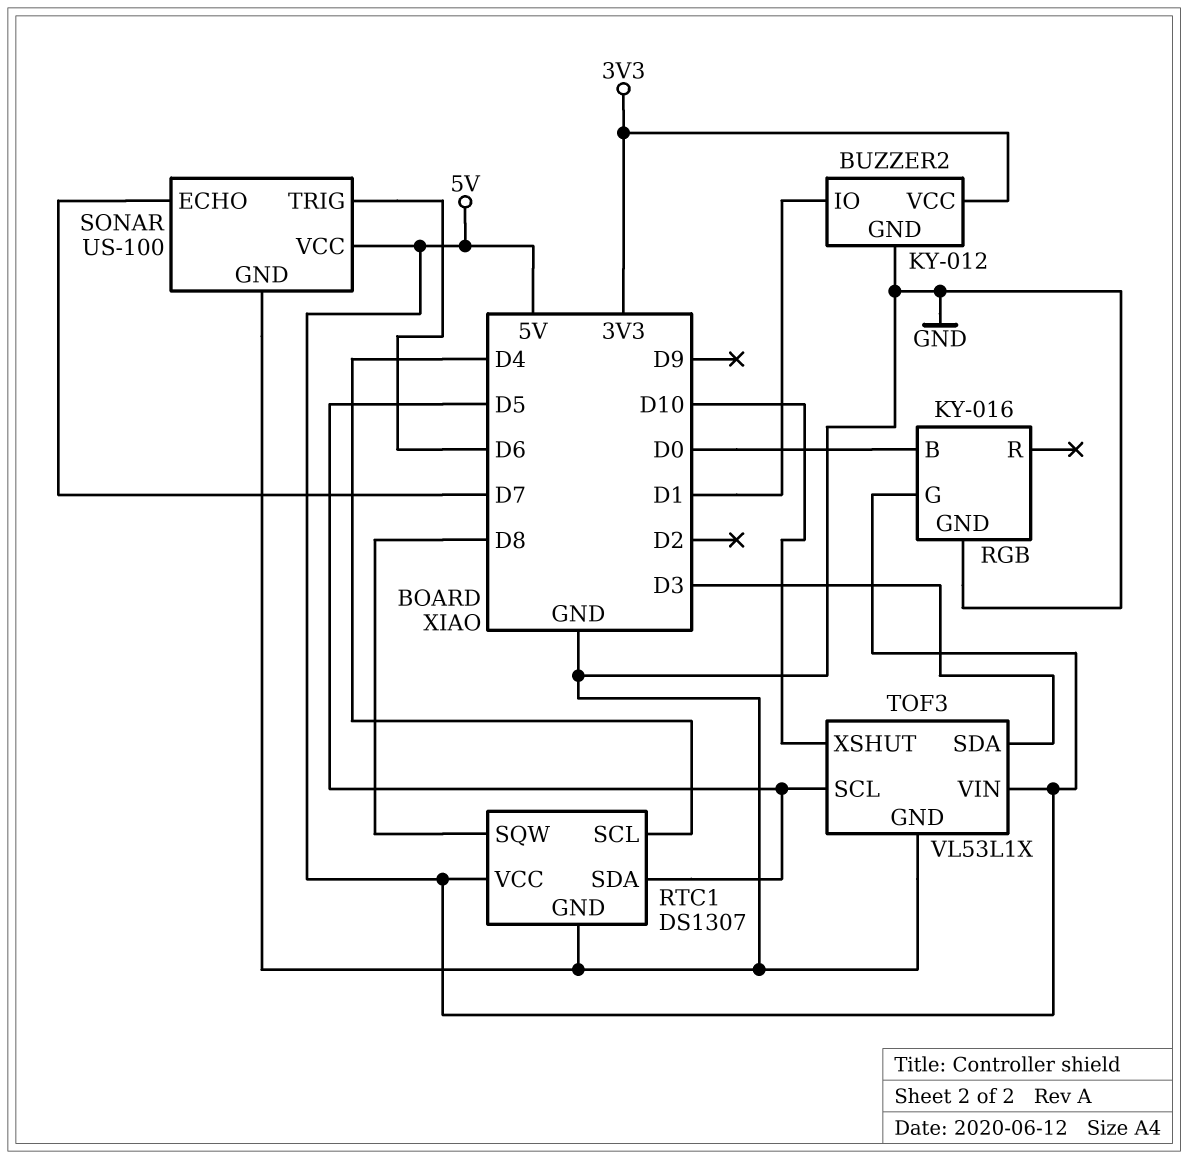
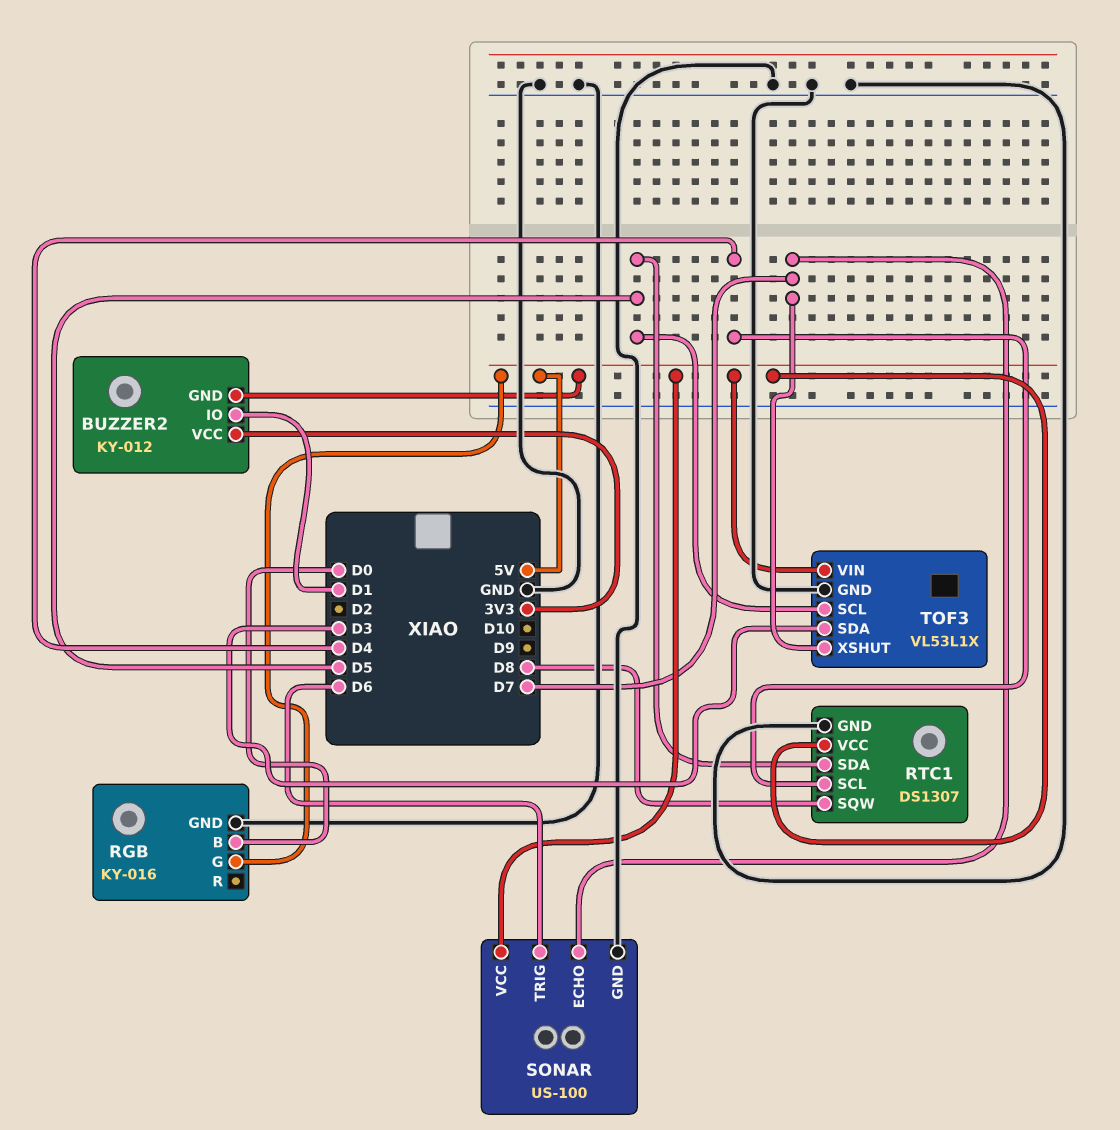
BUZZER2 pin GND: GND -> 5V
TOF3 pin XSHUT: D10 -> D7

